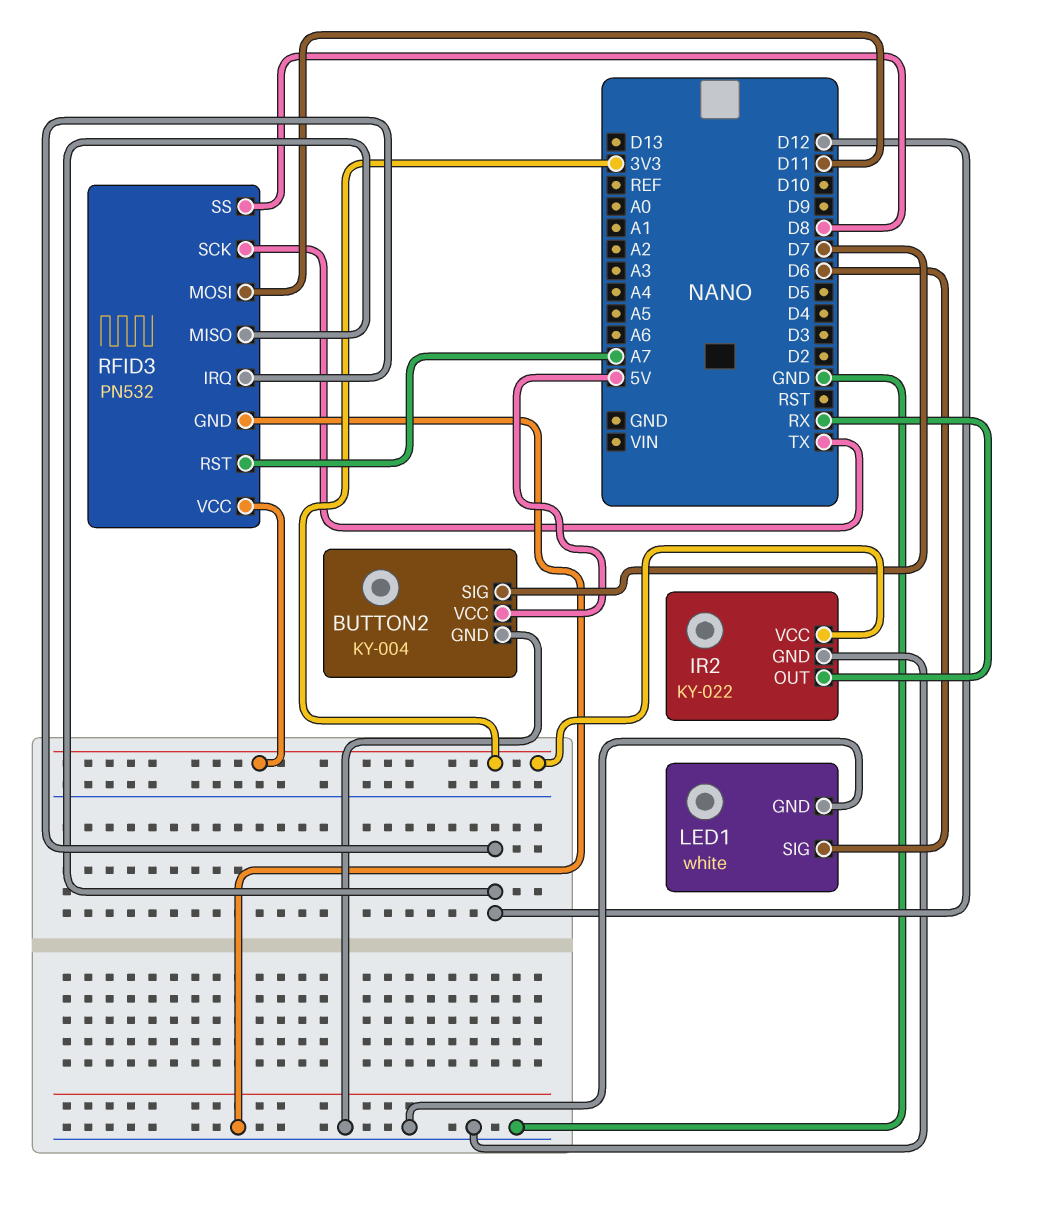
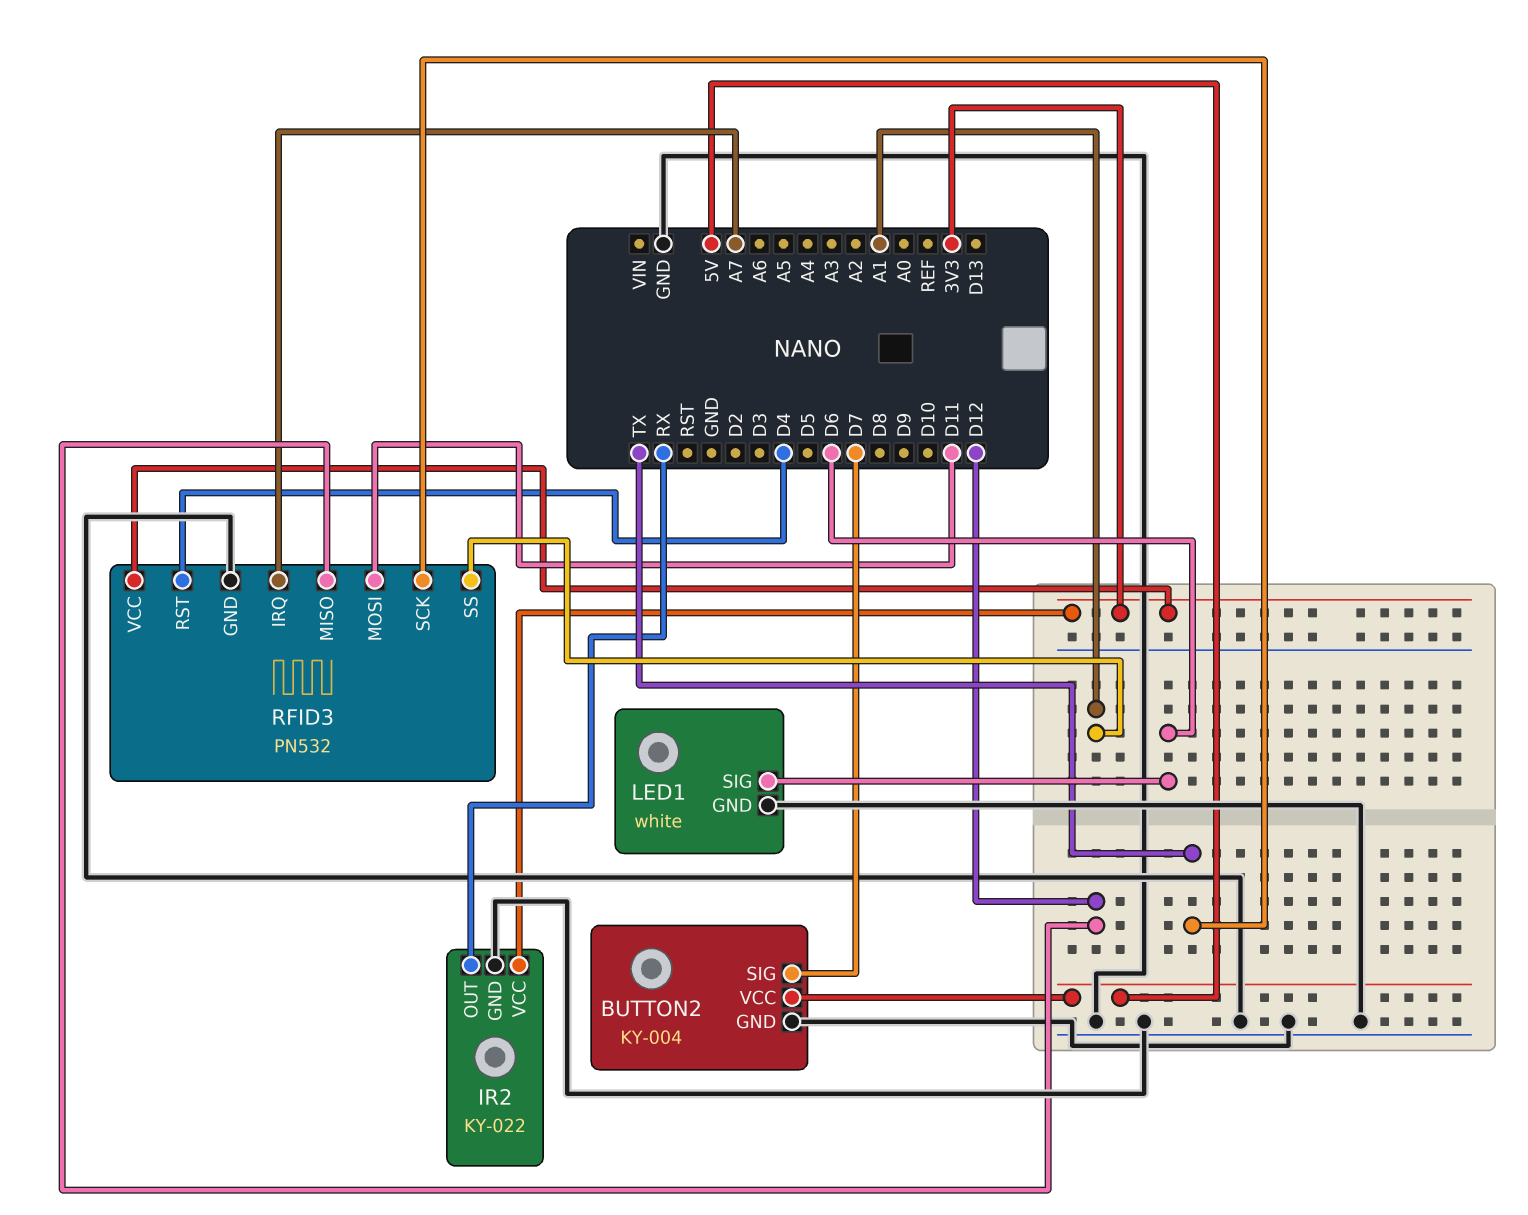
RFID3 pin IRQ: D12 -> A7
RFID3 pin RST: A7 -> D4
RFID3 pin SS: D8 -> A1

